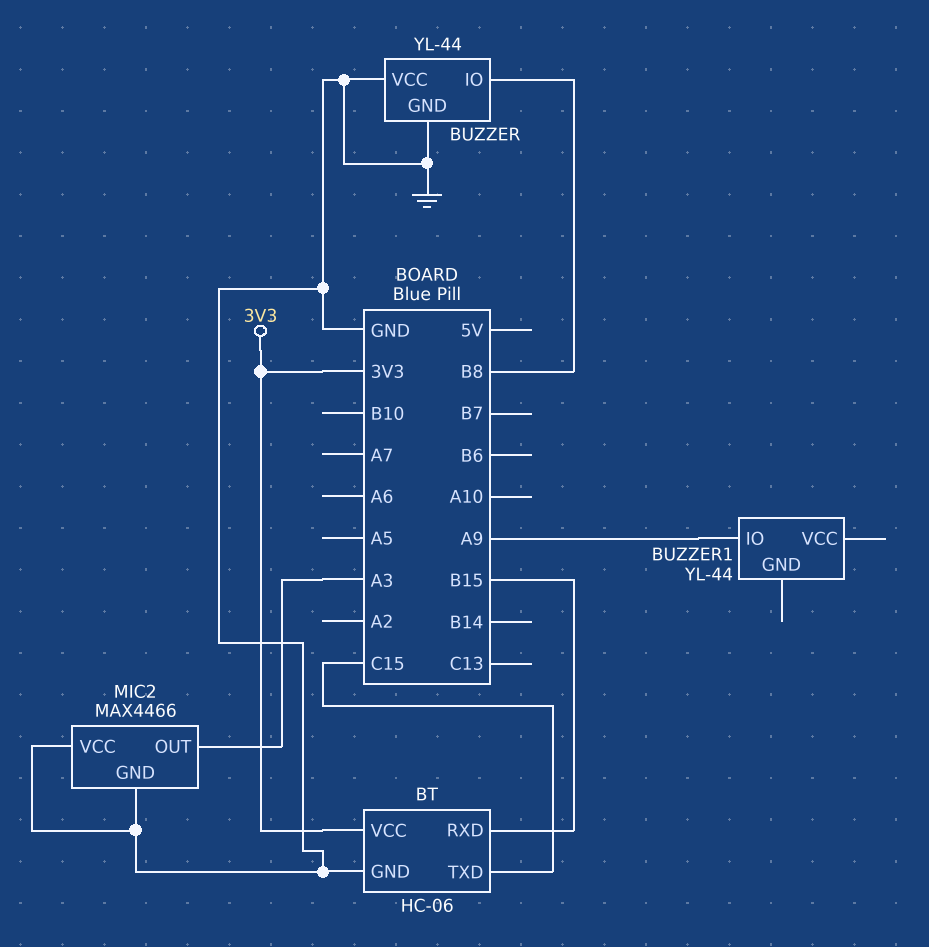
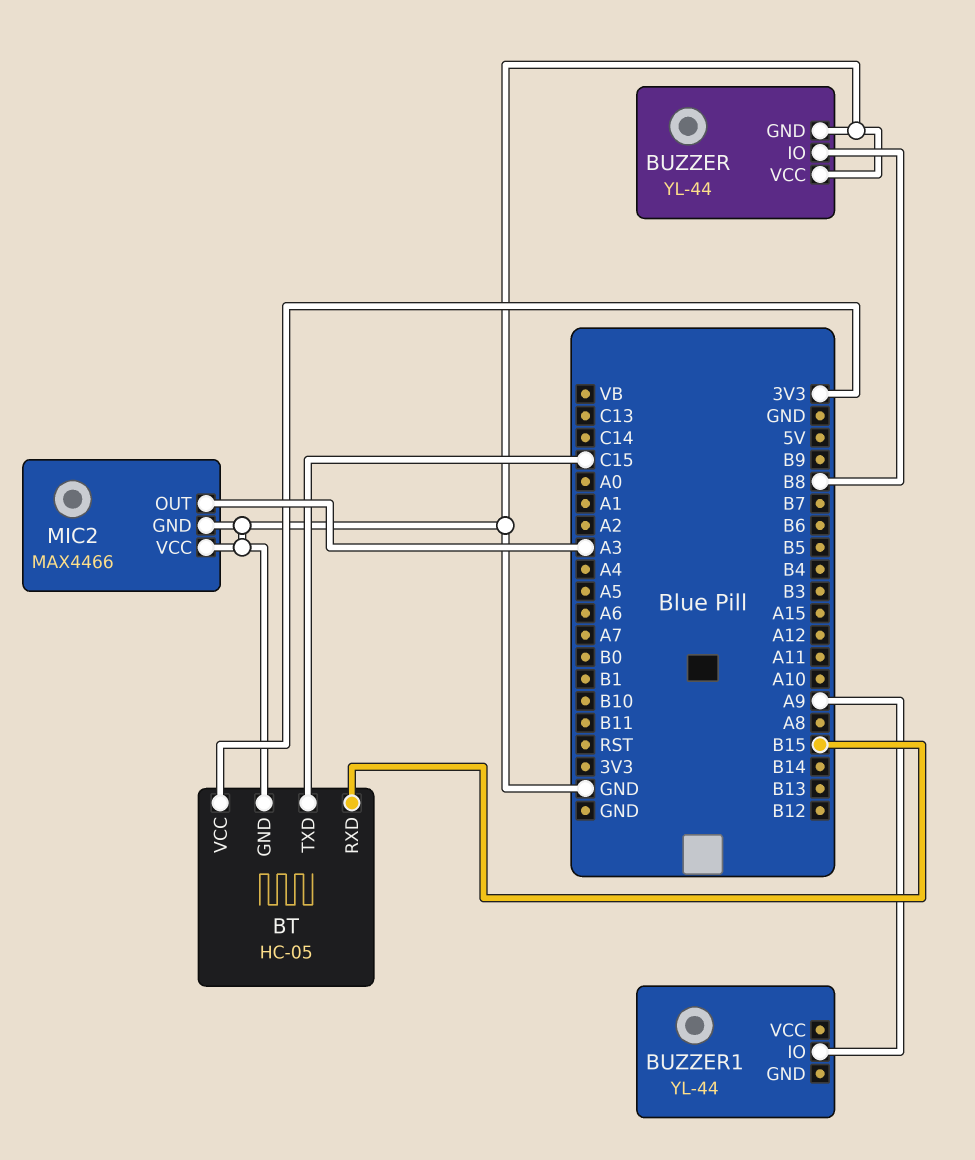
BT: HC-06 -> HC-05

